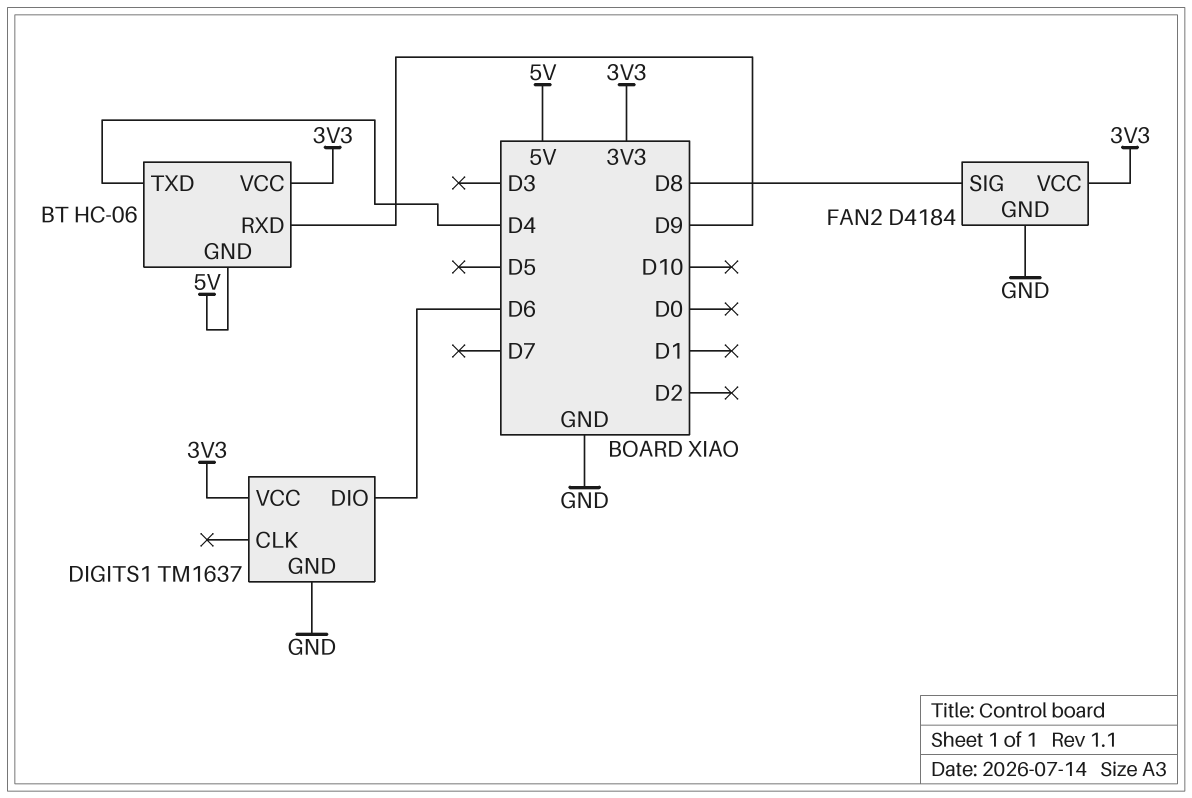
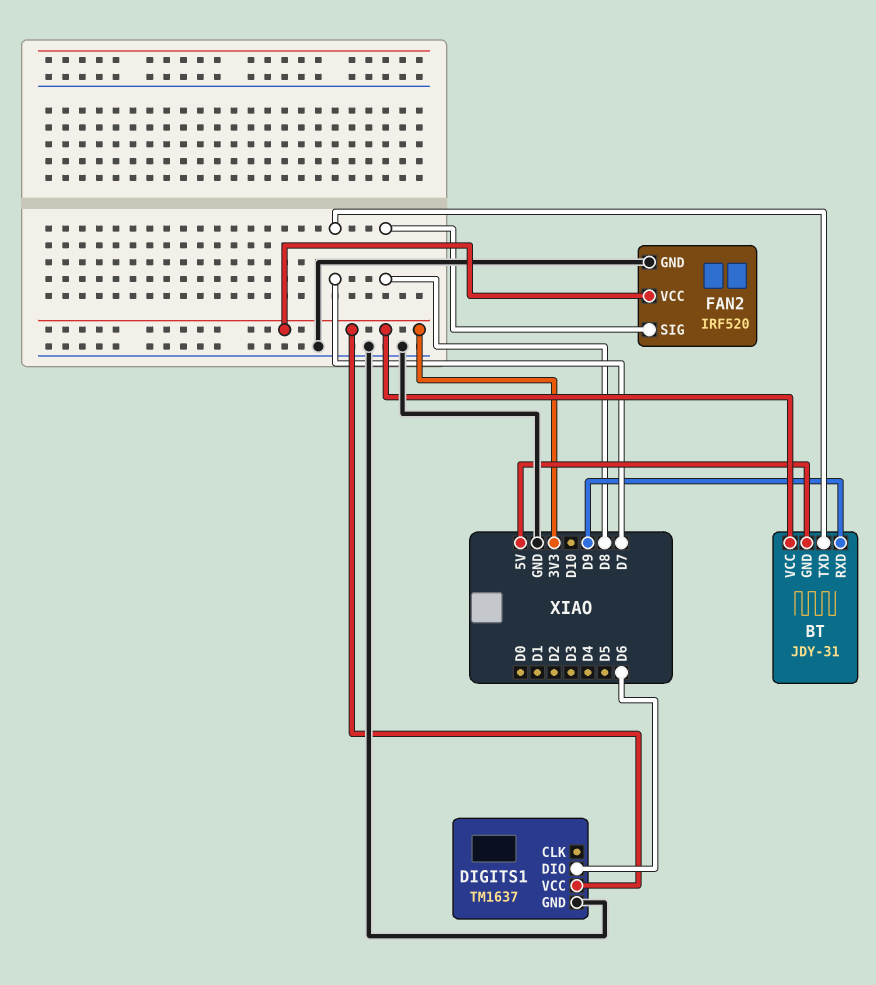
BT: HC-06 -> JDY-31
BT pin TXD: D4 -> D7
FAN2: D4184 -> IRF520

